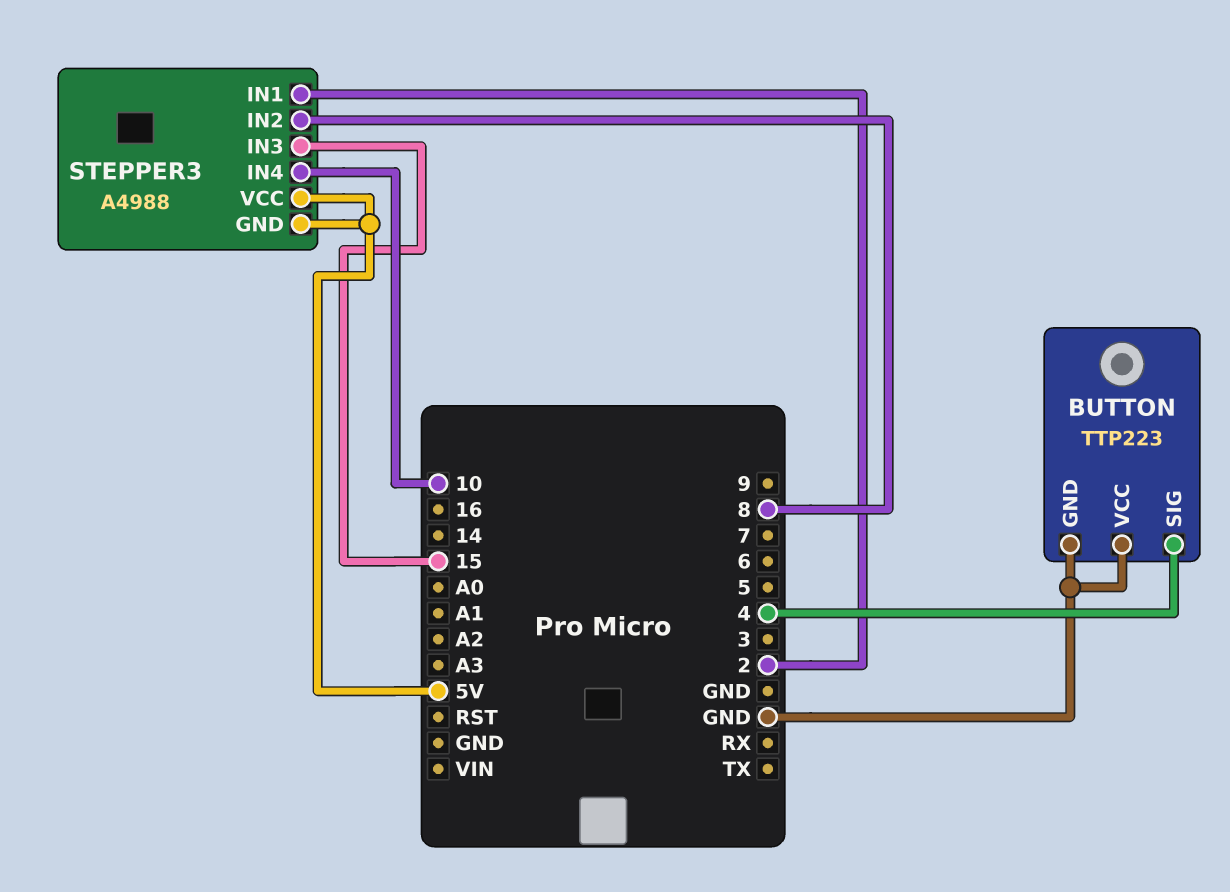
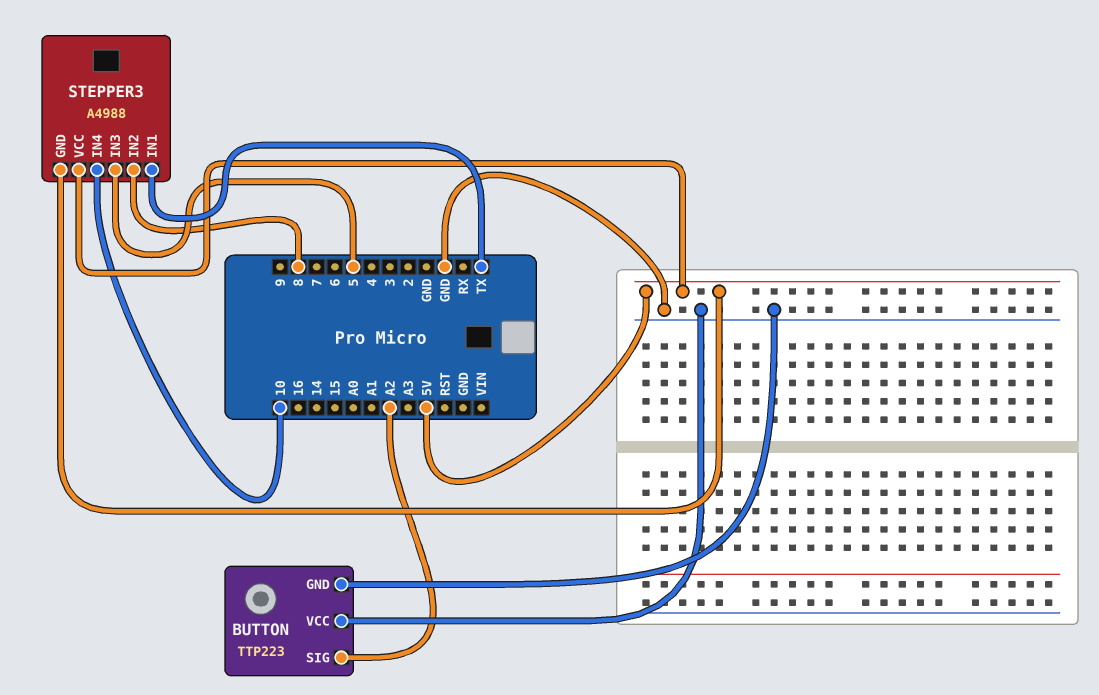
BUTTON pin SIG: 4 -> A2
STEPPER3 pin IN1: 2 -> TX
STEPPER3 pin IN3: 15 -> 5

